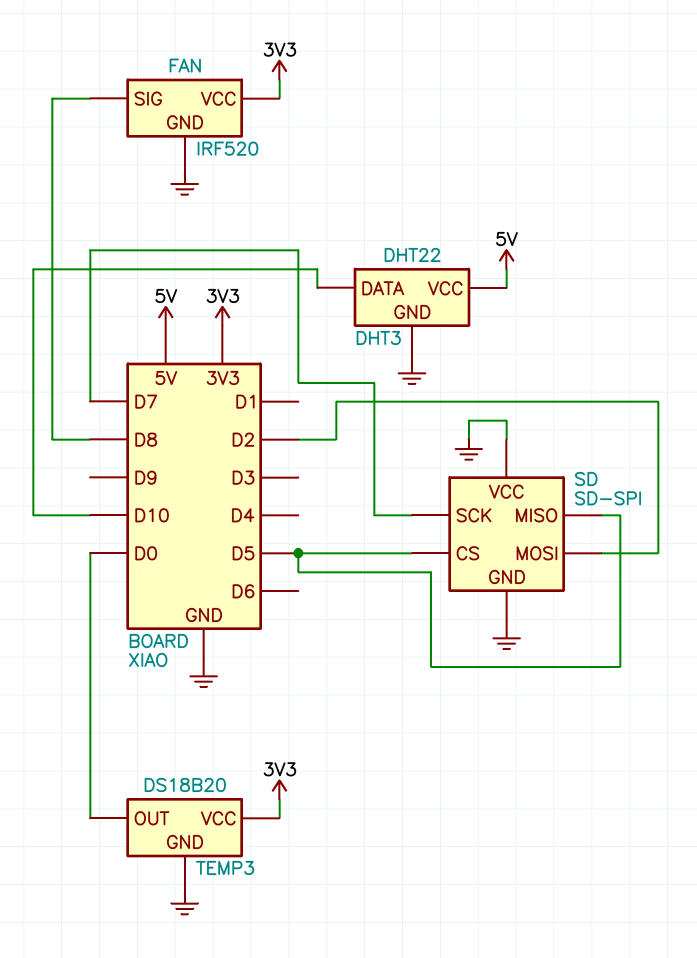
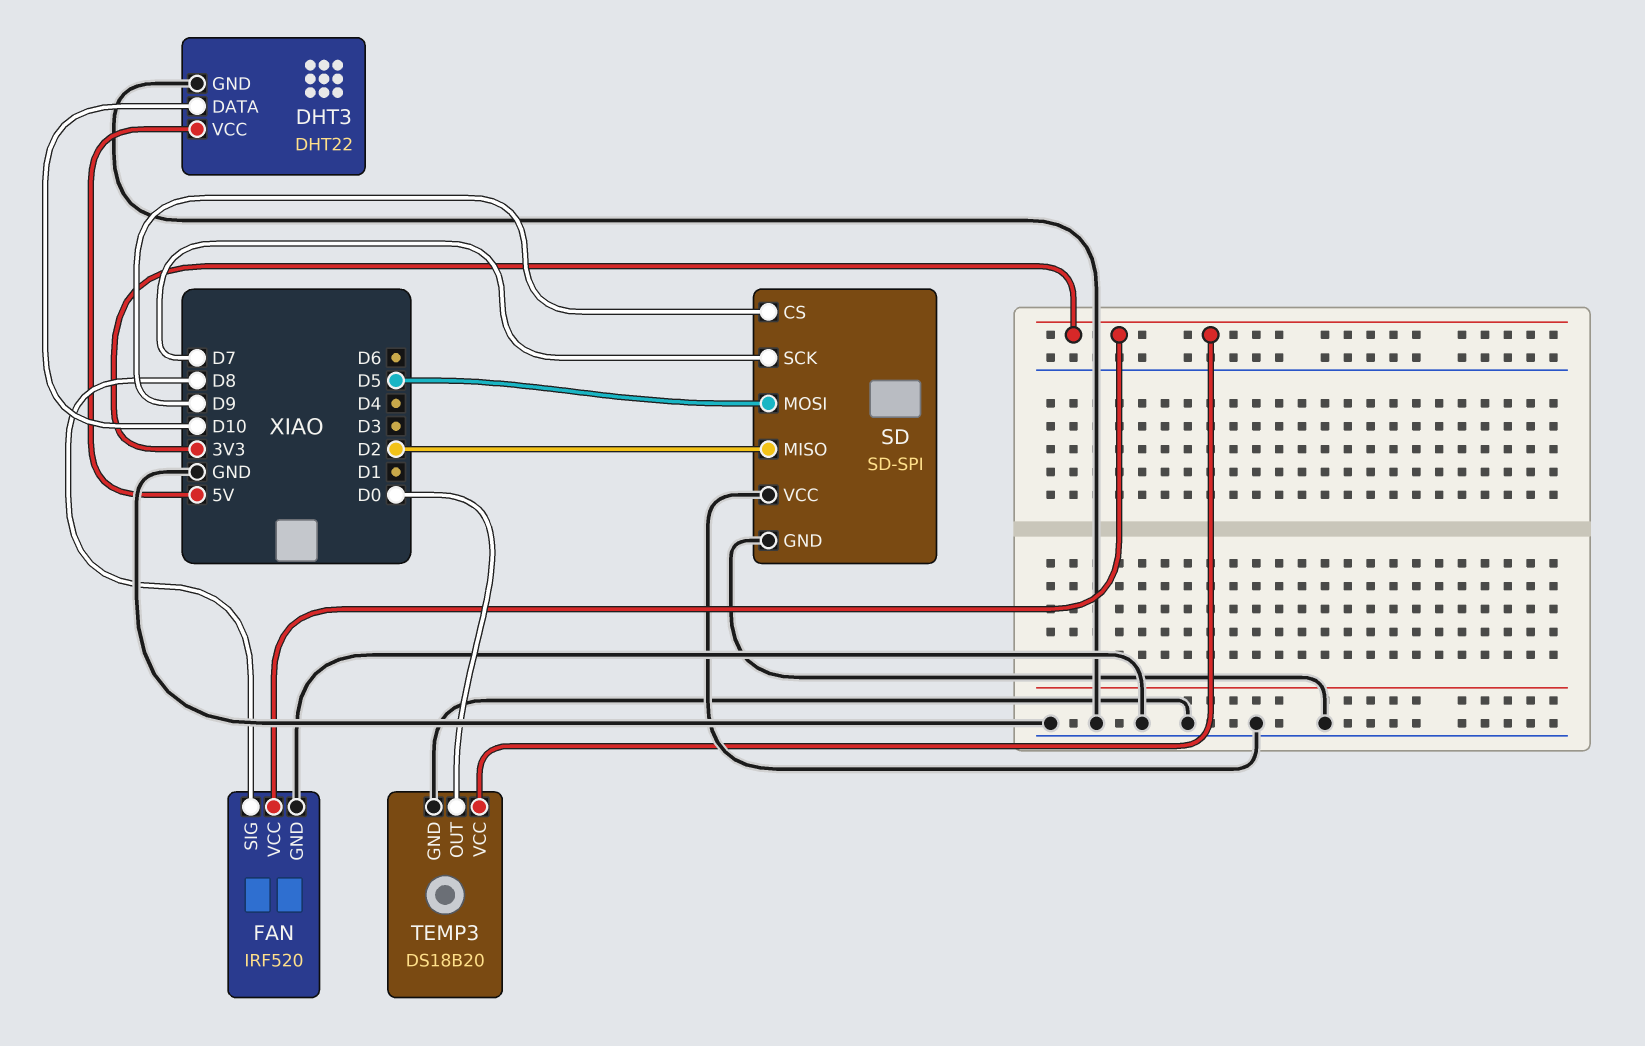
SD pin CS: D5 -> D9
SD pin MISO: D5 -> D2
SD pin MOSI: D2 -> D5

